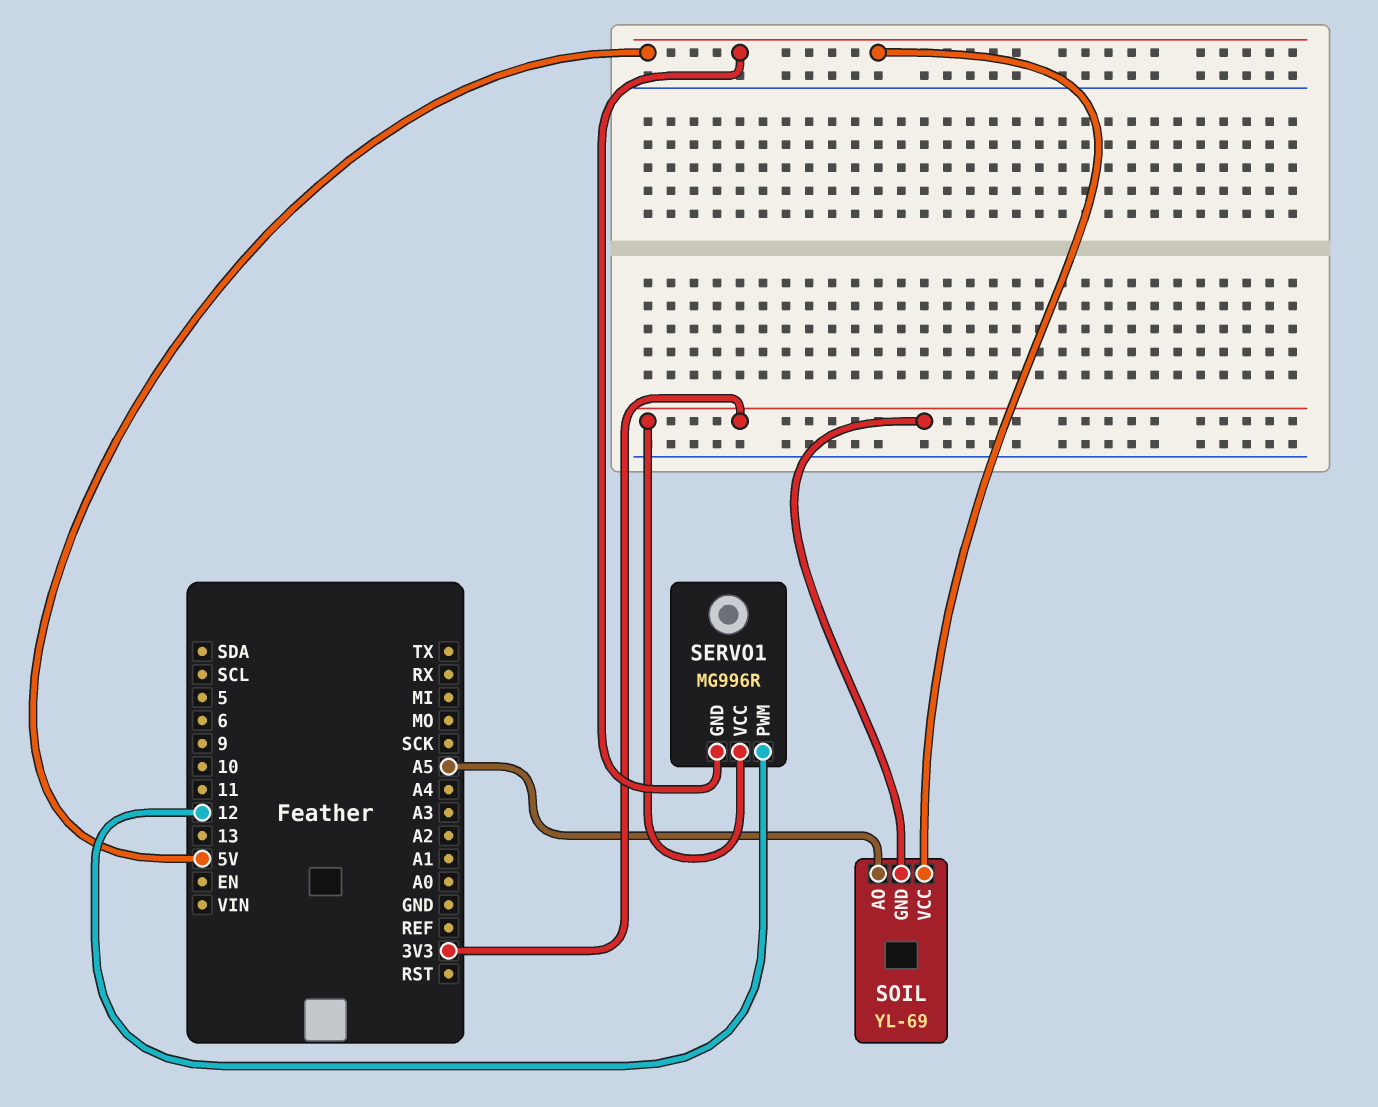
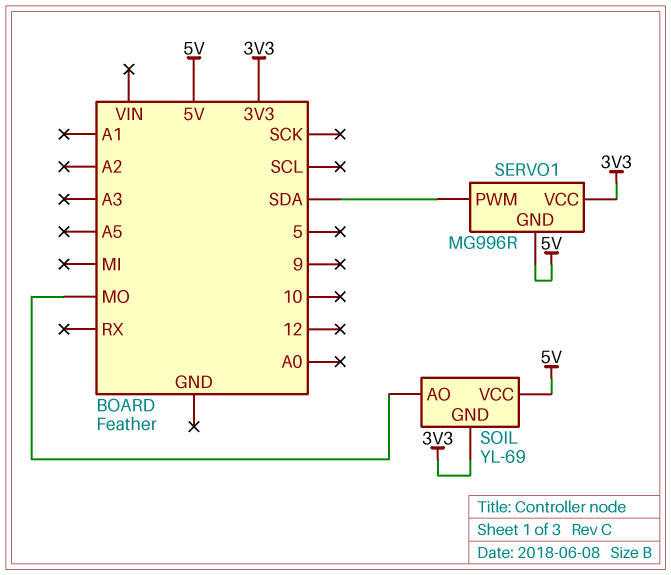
SERVO1 pin PWM: 12 -> SDA
SOIL pin AO: A5 -> MO

